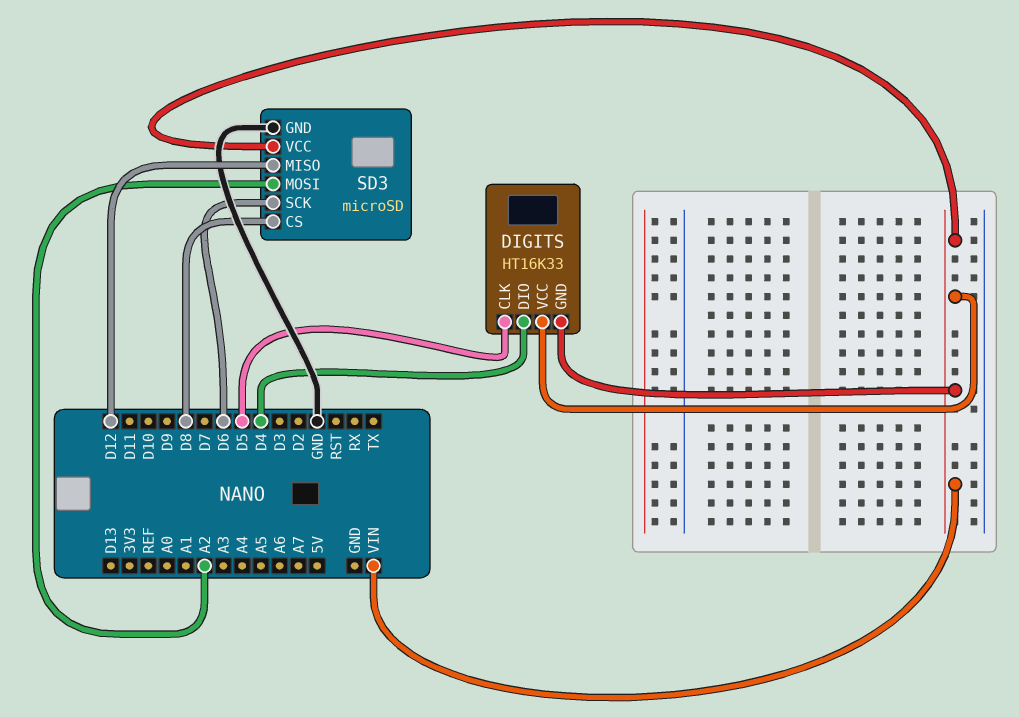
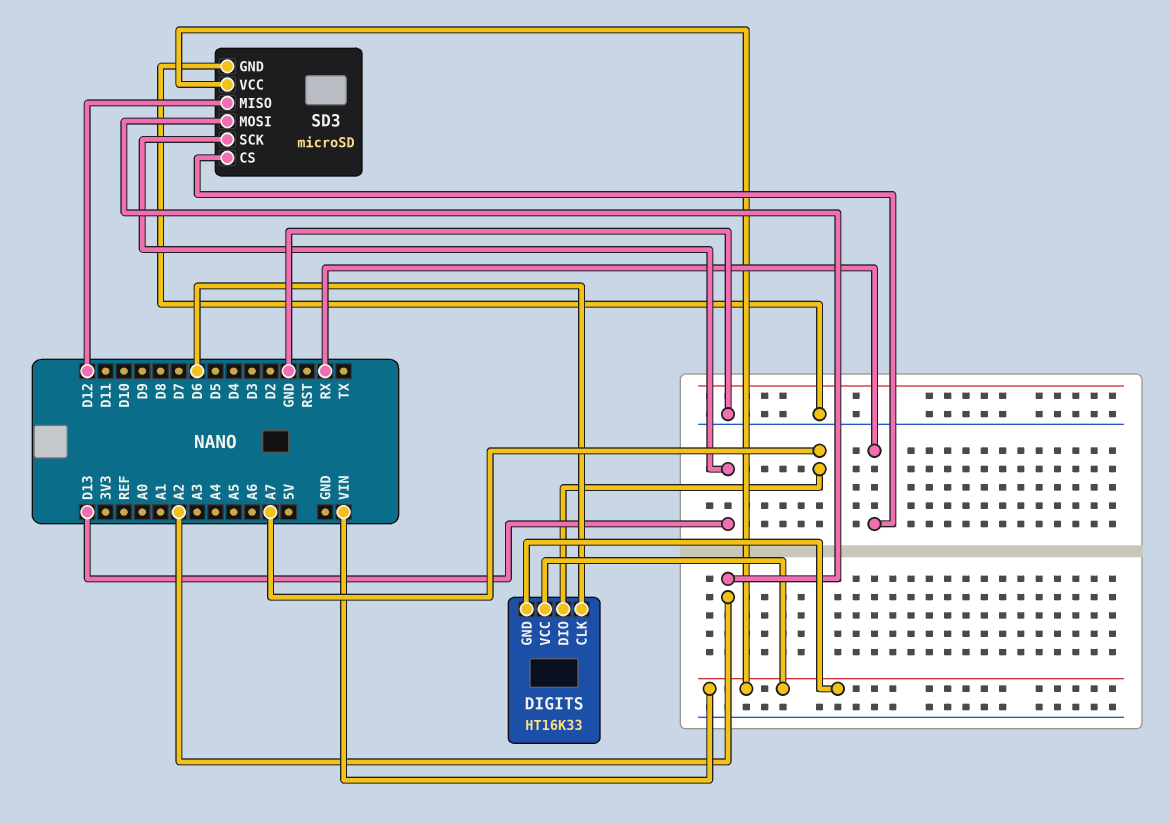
DIGITS pin CLK: D5 -> D6
DIGITS pin DIO: D4 -> A7
SD3 pin CS: D8 -> RX
SD3 pin SCK: D6 -> D13

